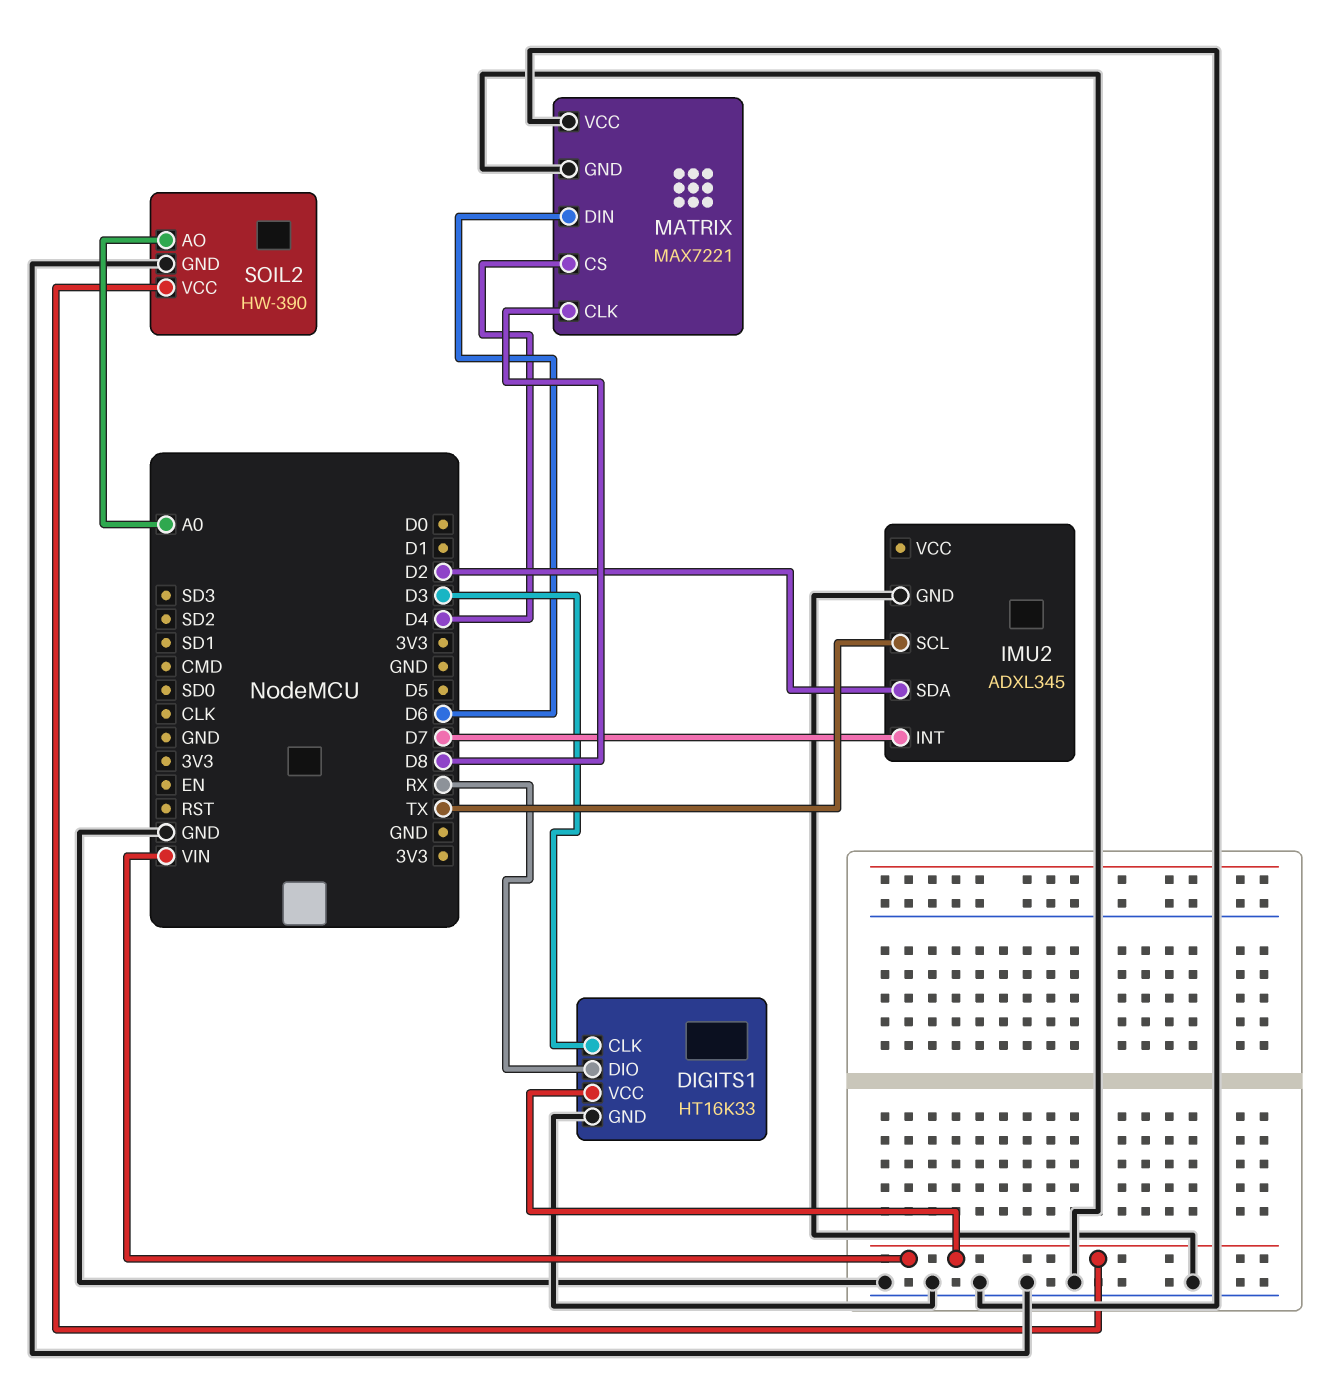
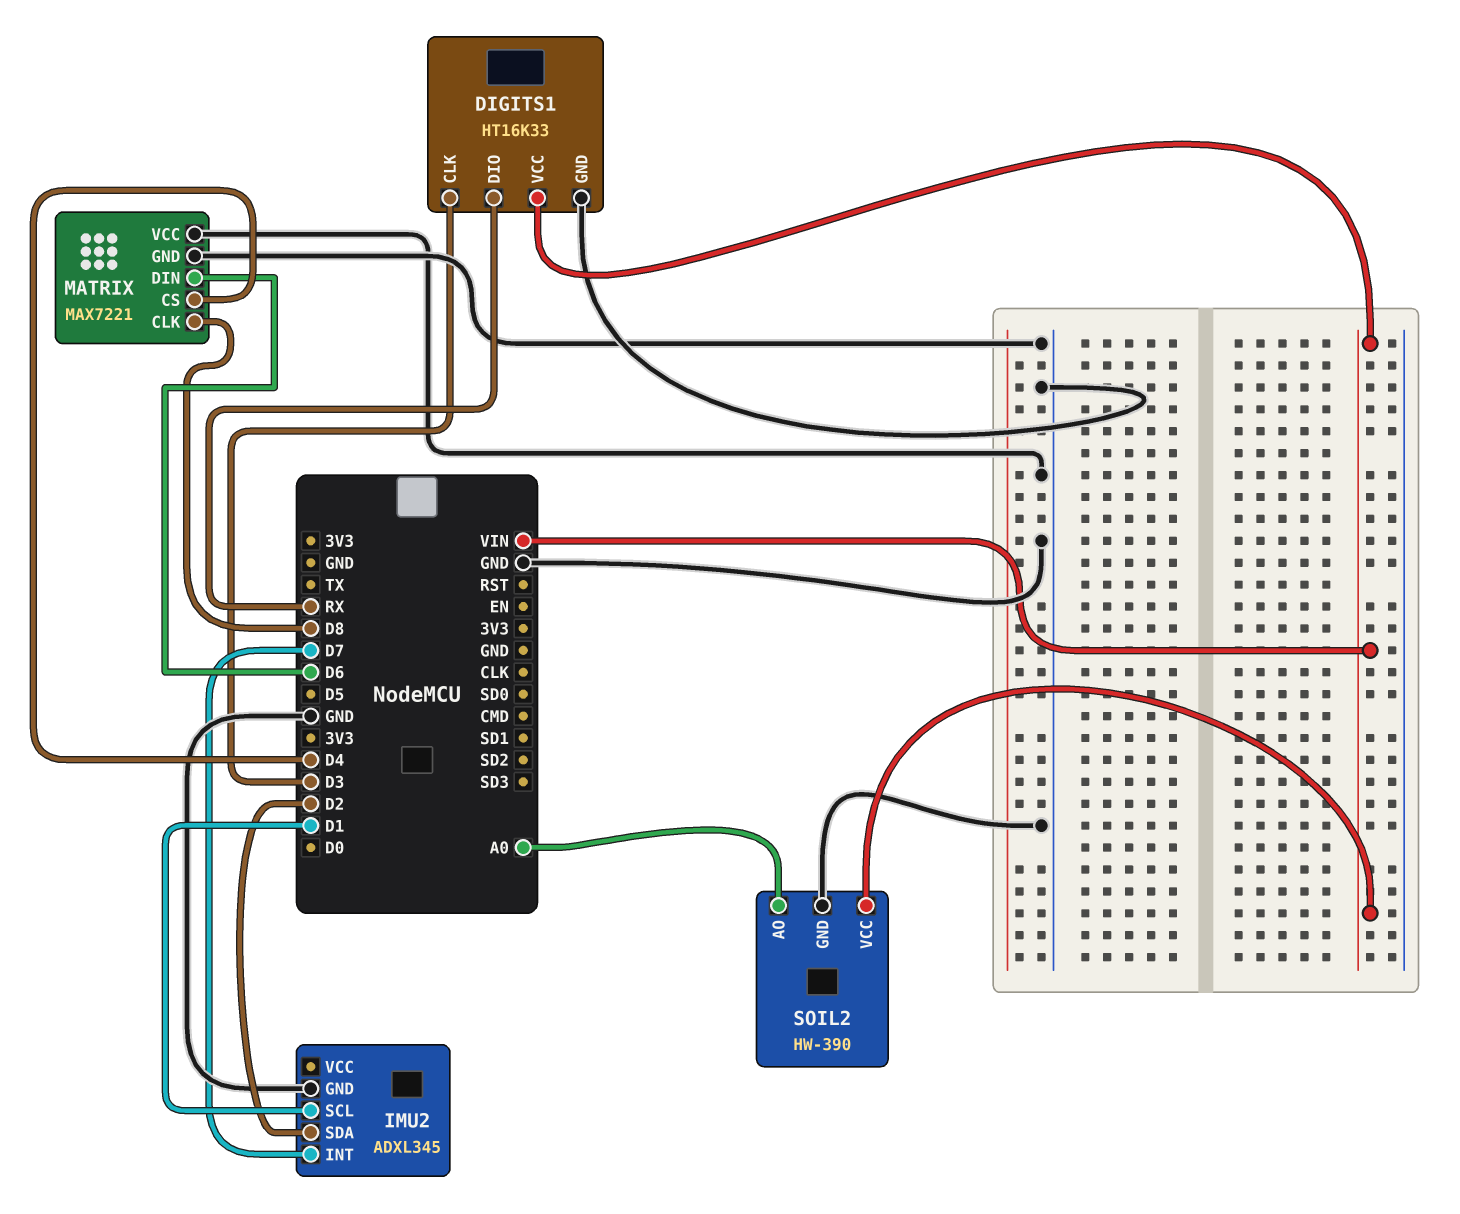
IMU2 pin SCL: TX -> D1

